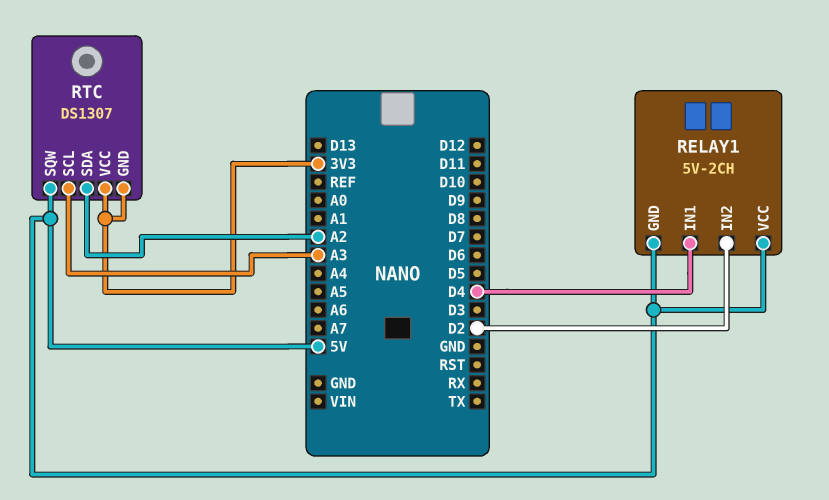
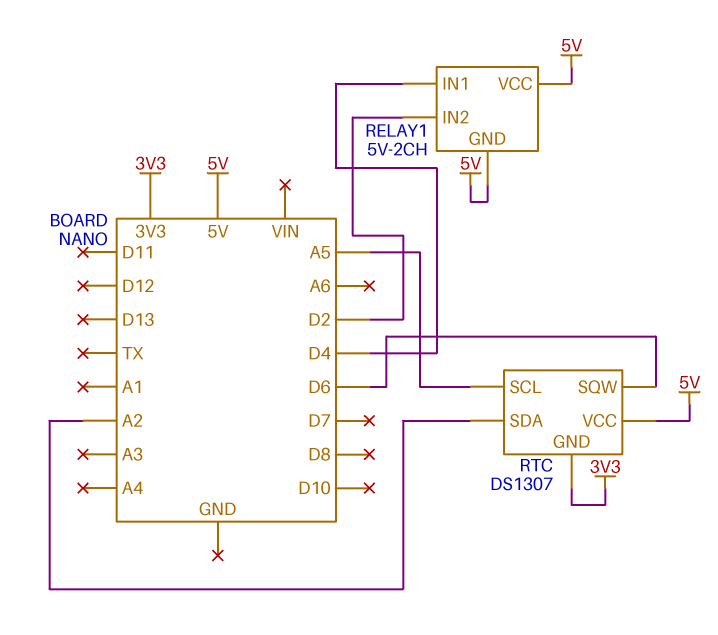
RTC pin SCL: A3 -> A5
RTC pin SQW: 5V -> D6
RTC pin VCC: 3V3 -> 5V

